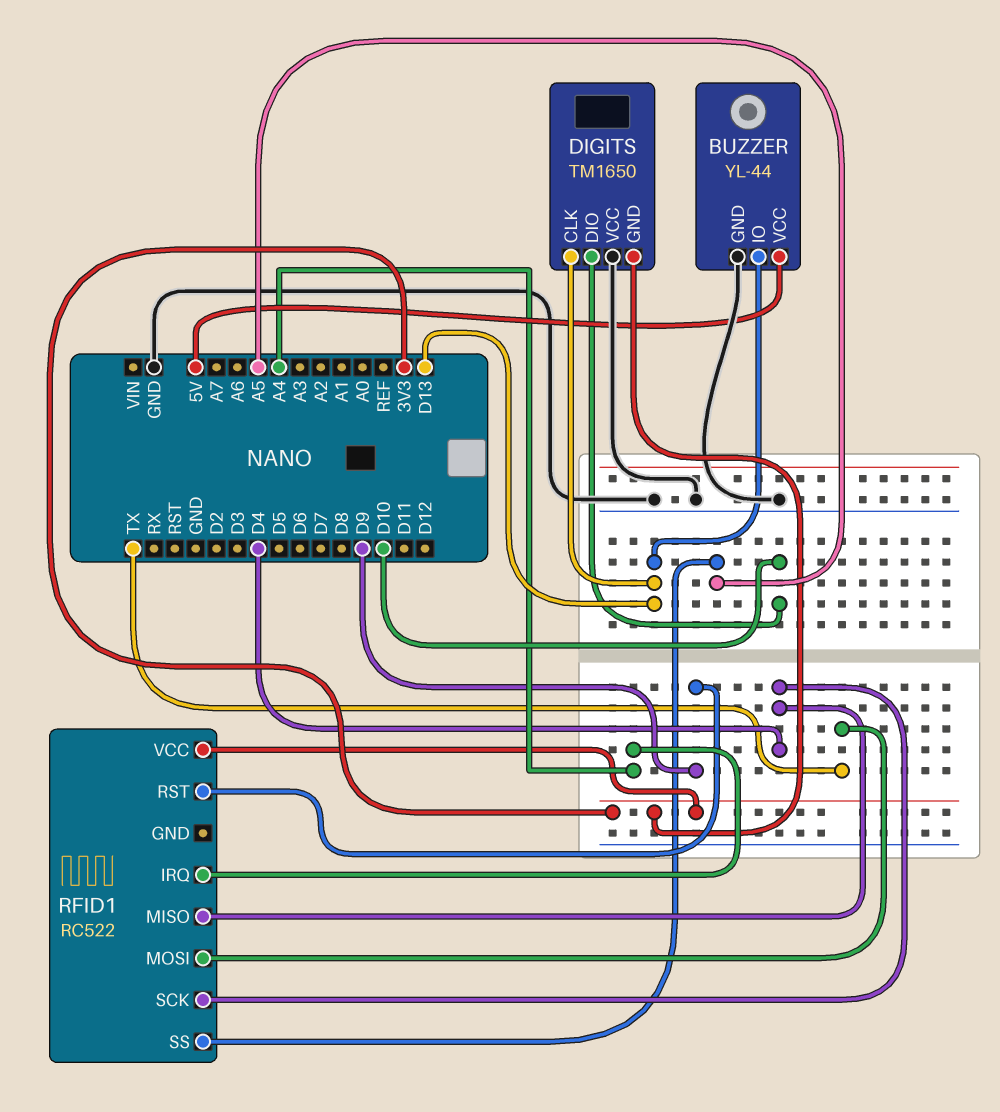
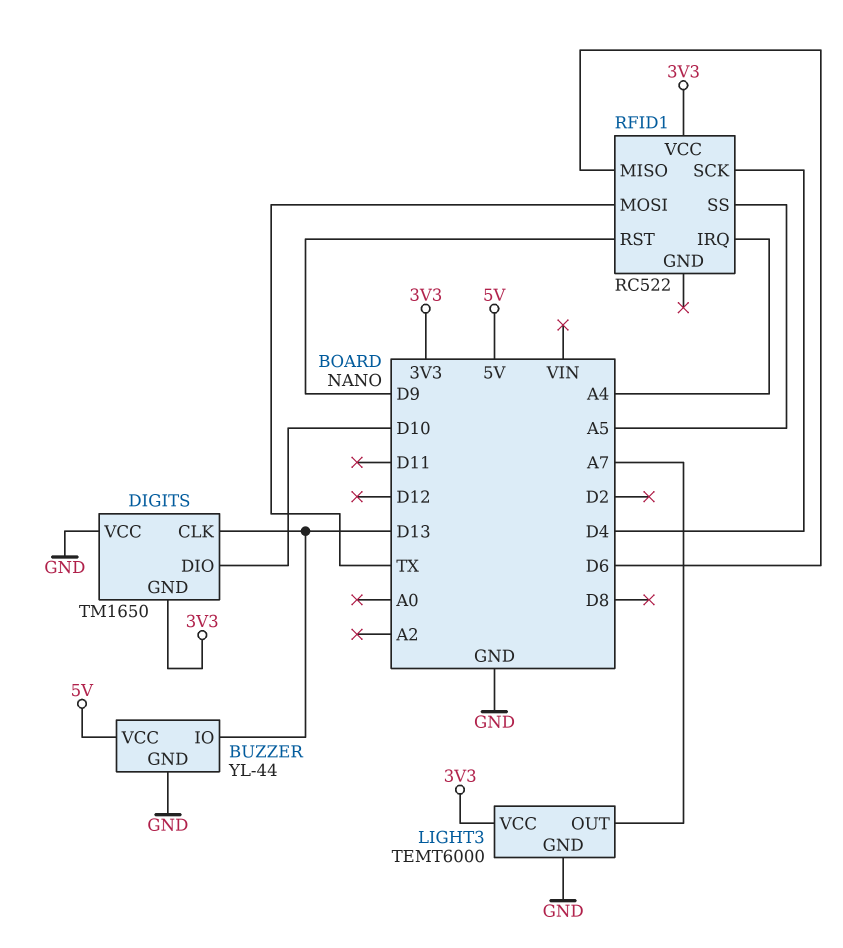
LIGHT3: none -> TEMT6000
LIGHT3 pin GND: none -> GND
LIGHT3 pin OUT: none -> A7
LIGHT3 pin VCC: none -> 3V3
RFID1 pin MISO: D4 -> D6

